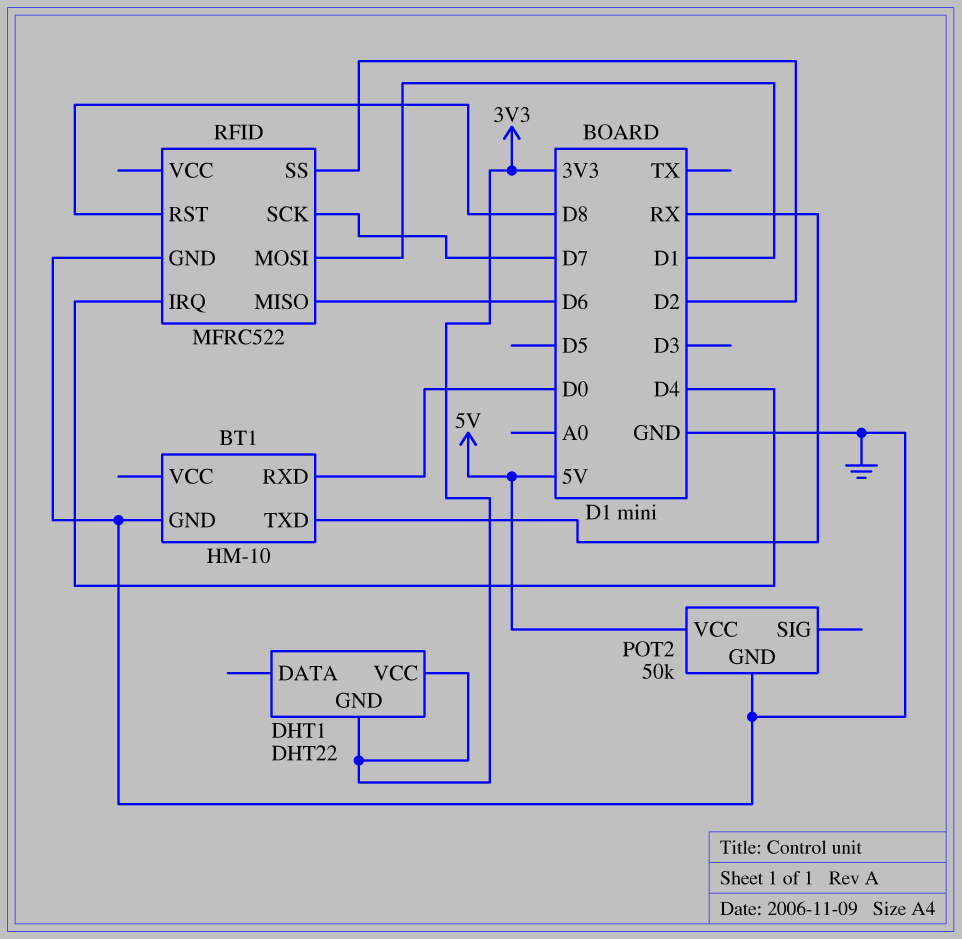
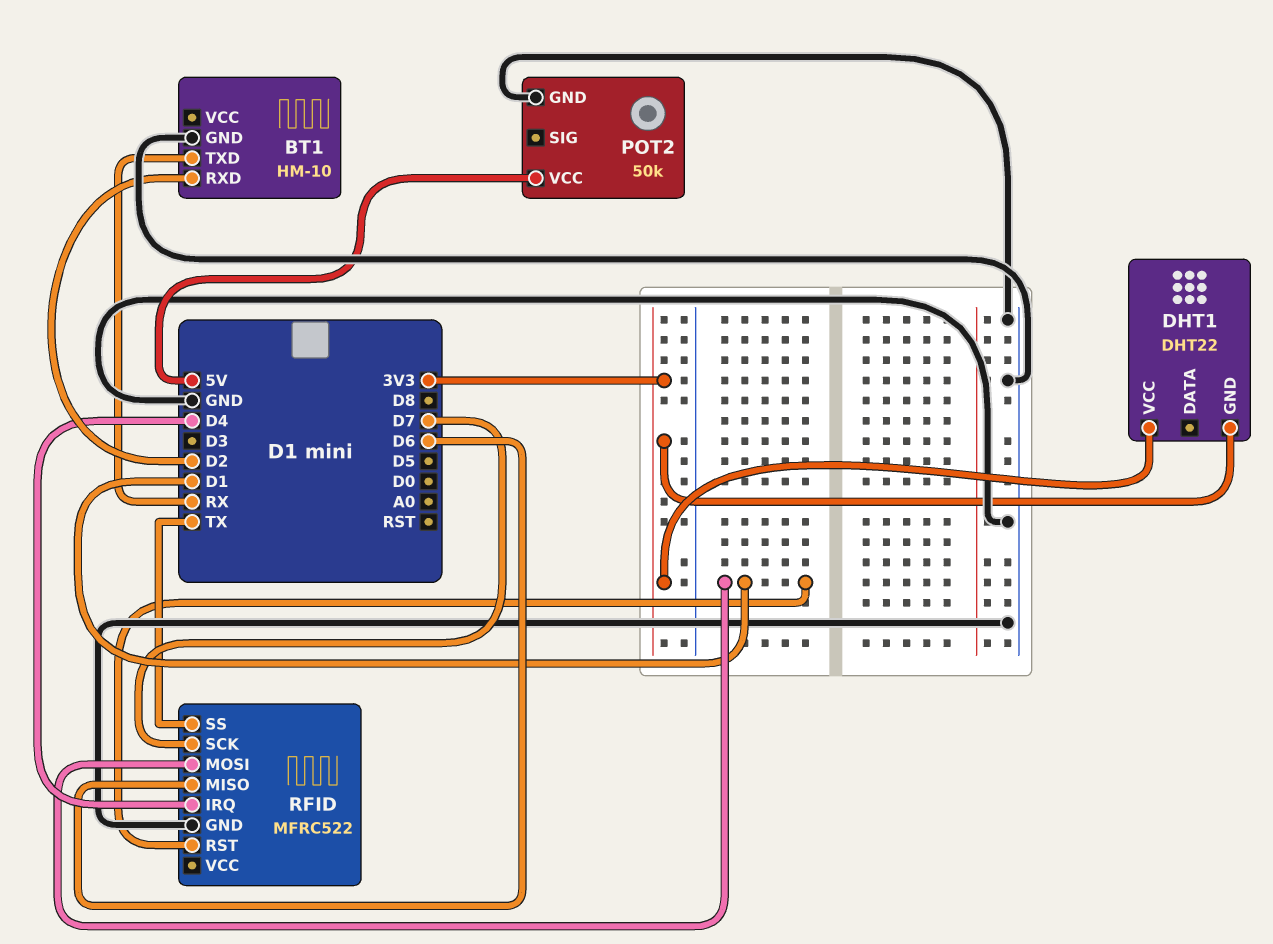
BT1 pin RXD: D0 -> D2
RFID pin RST: D8 -> D1
RFID pin SS: D2 -> TX

